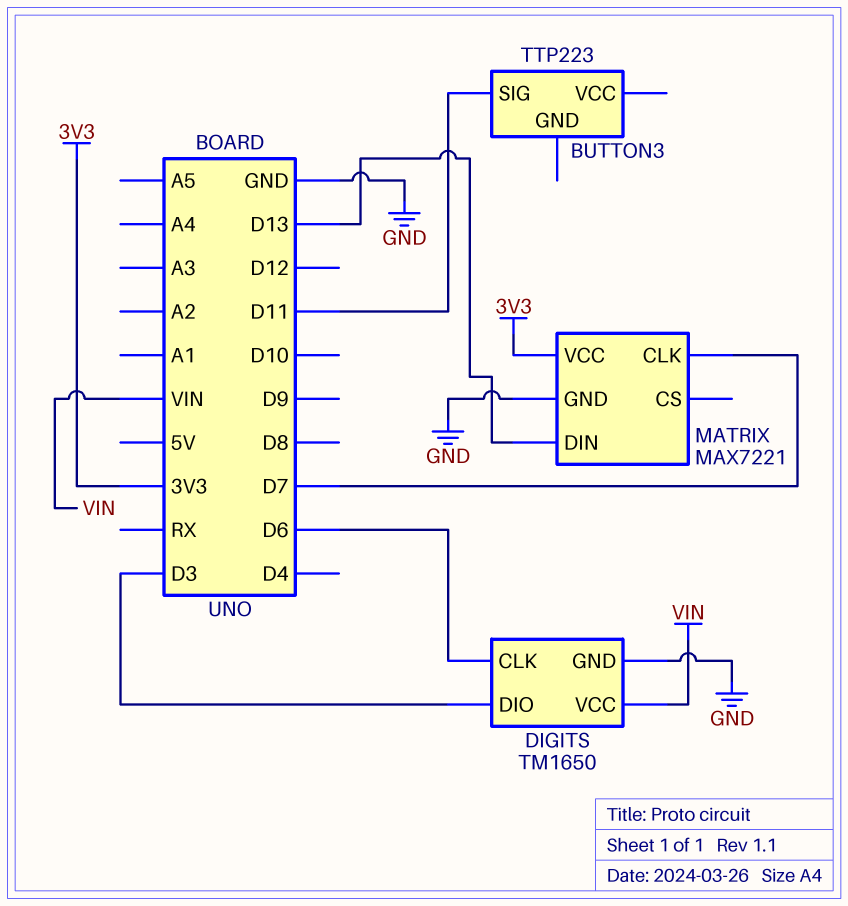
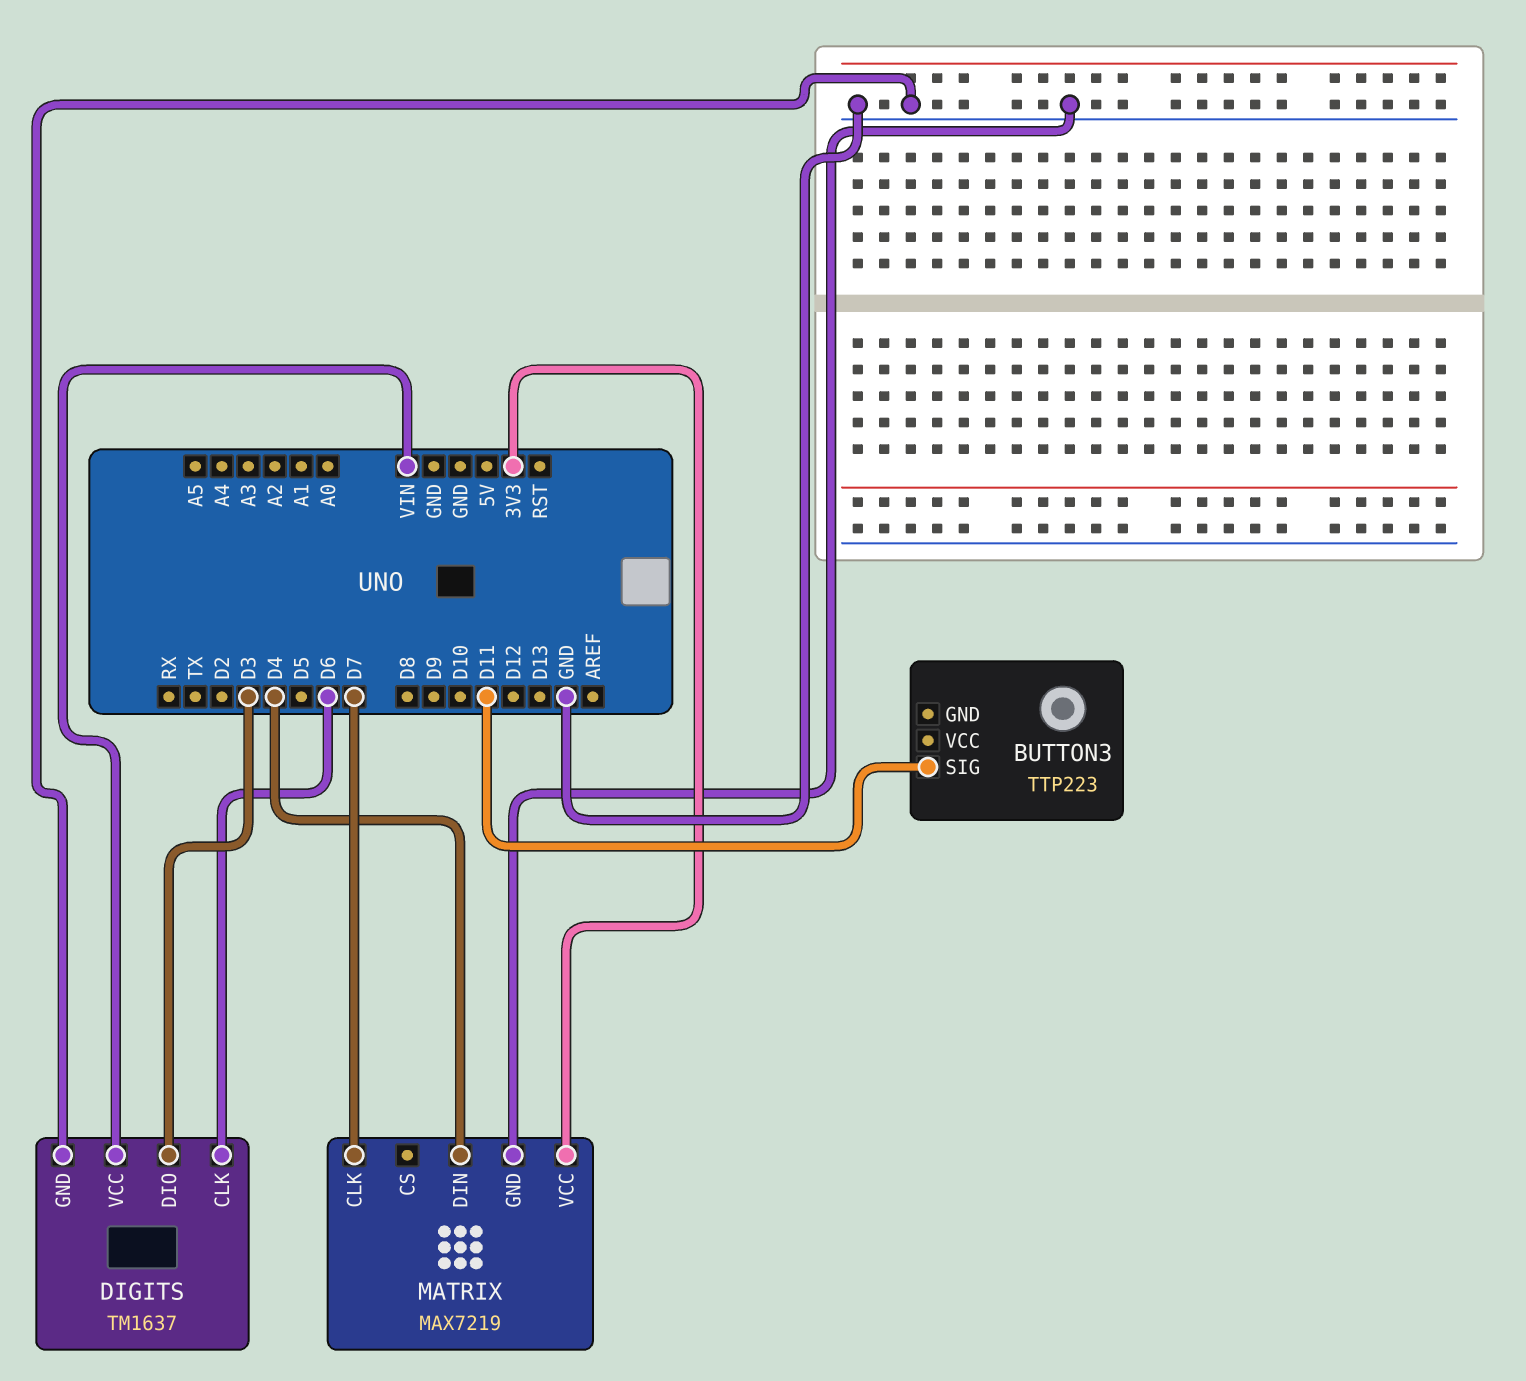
DIGITS: TM1650 -> TM1637
MATRIX: MAX7221 -> MAX7219
MATRIX pin DIN: D13 -> D4

